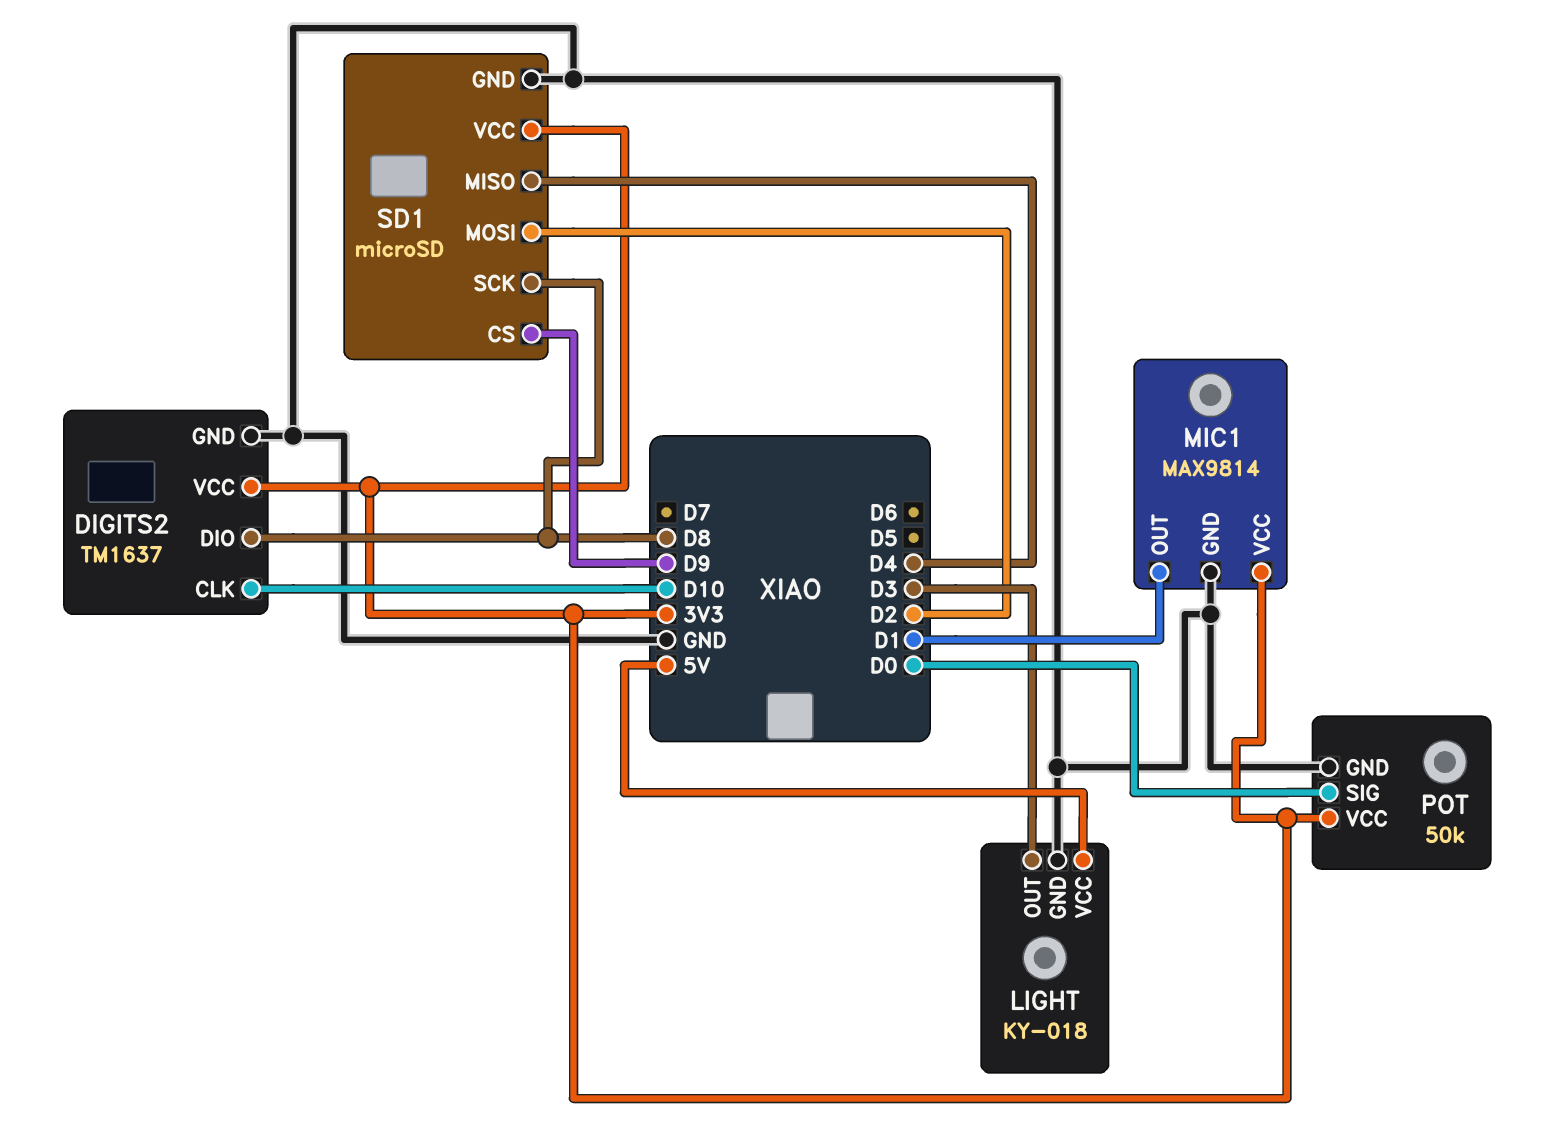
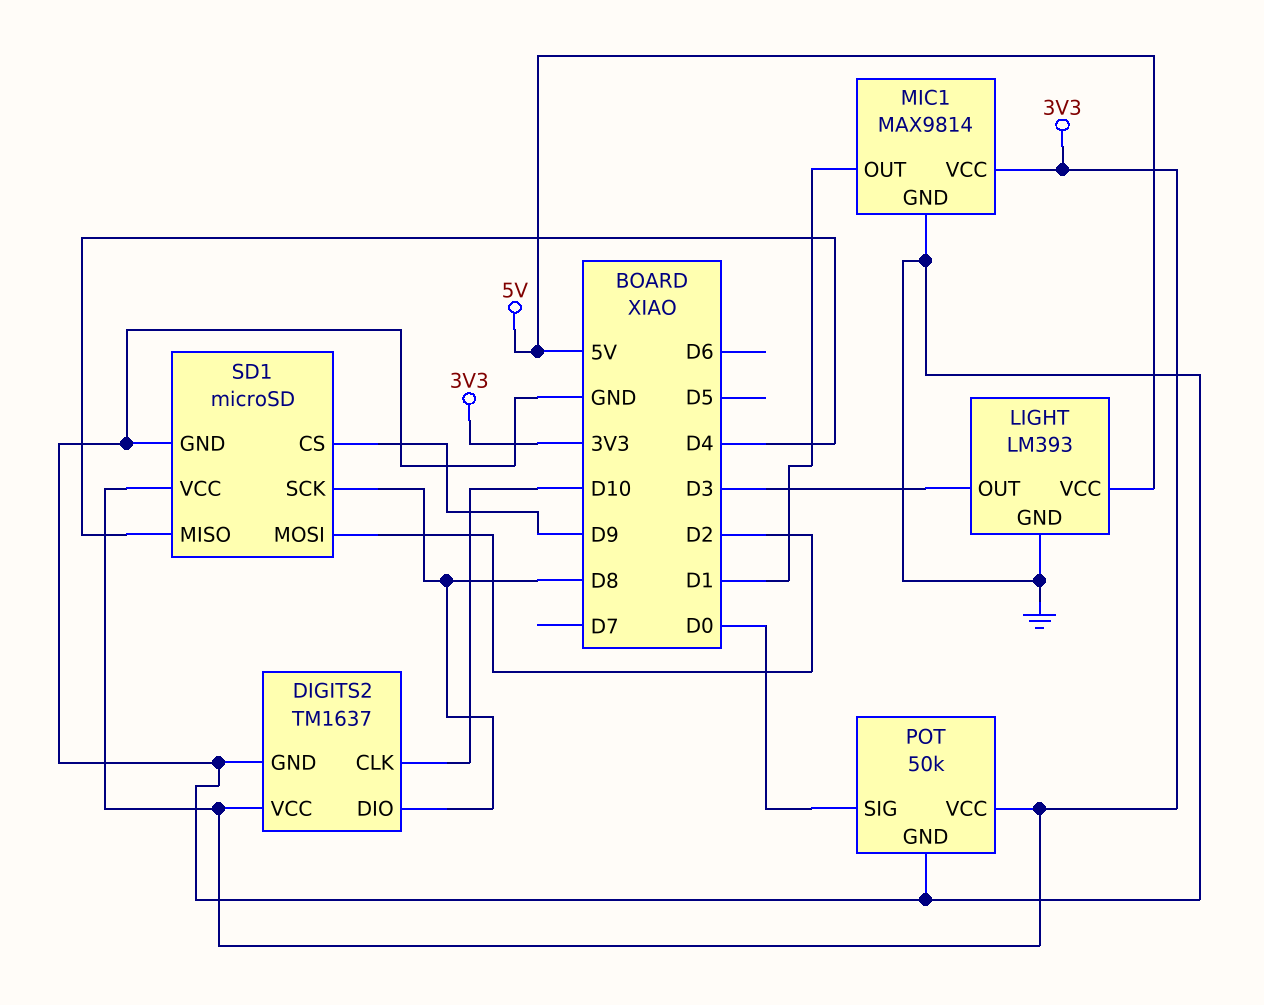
LIGHT: KY-018 -> LM393

